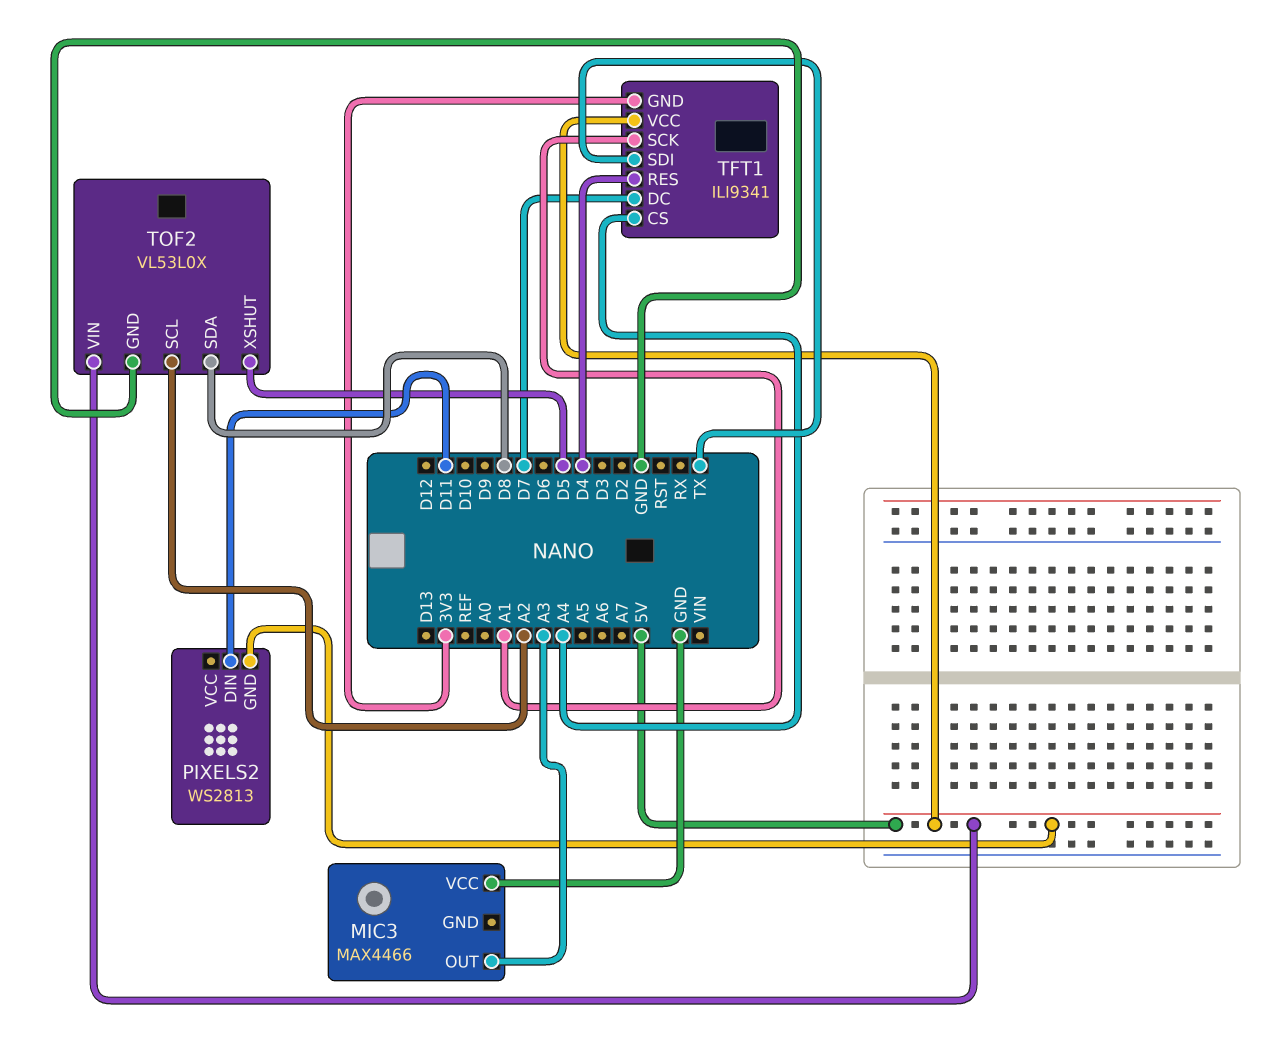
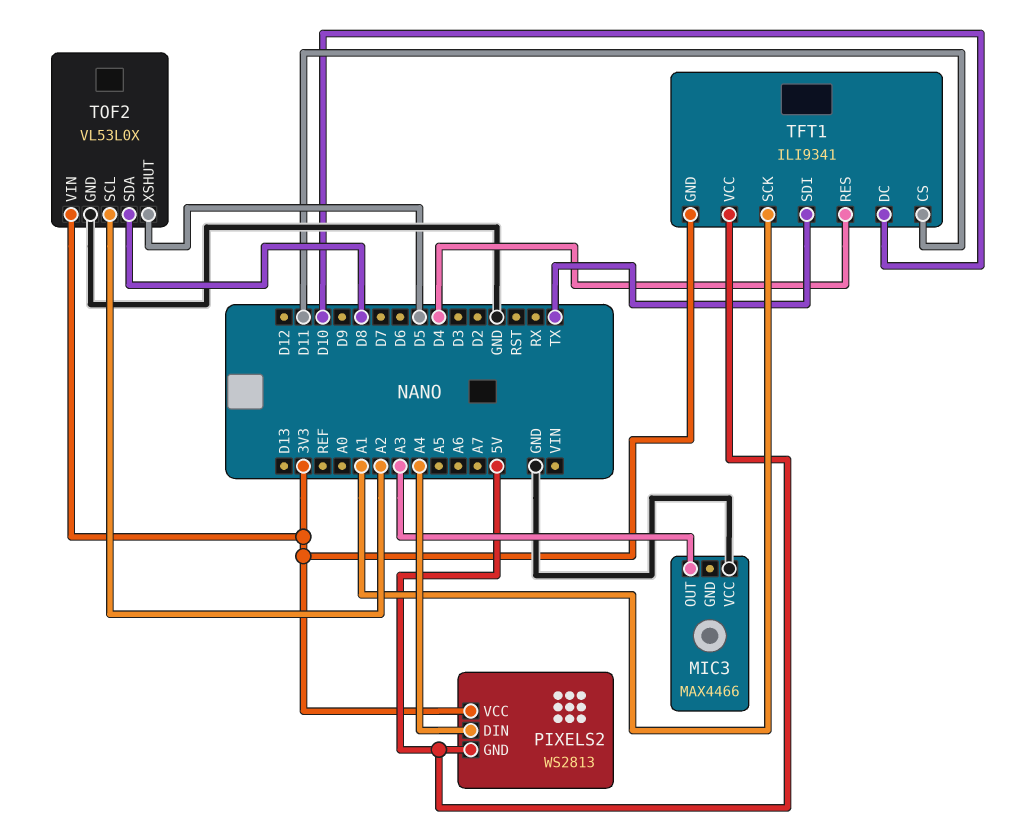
PIXELS2 pin DIN: D11 -> A4
PIXELS2 pin VCC: none -> 3V3
TFT1 pin CS: A4 -> D11
TFT1 pin DC: D7 -> D10
TOF2 pin VIN: 5V -> 3V3

